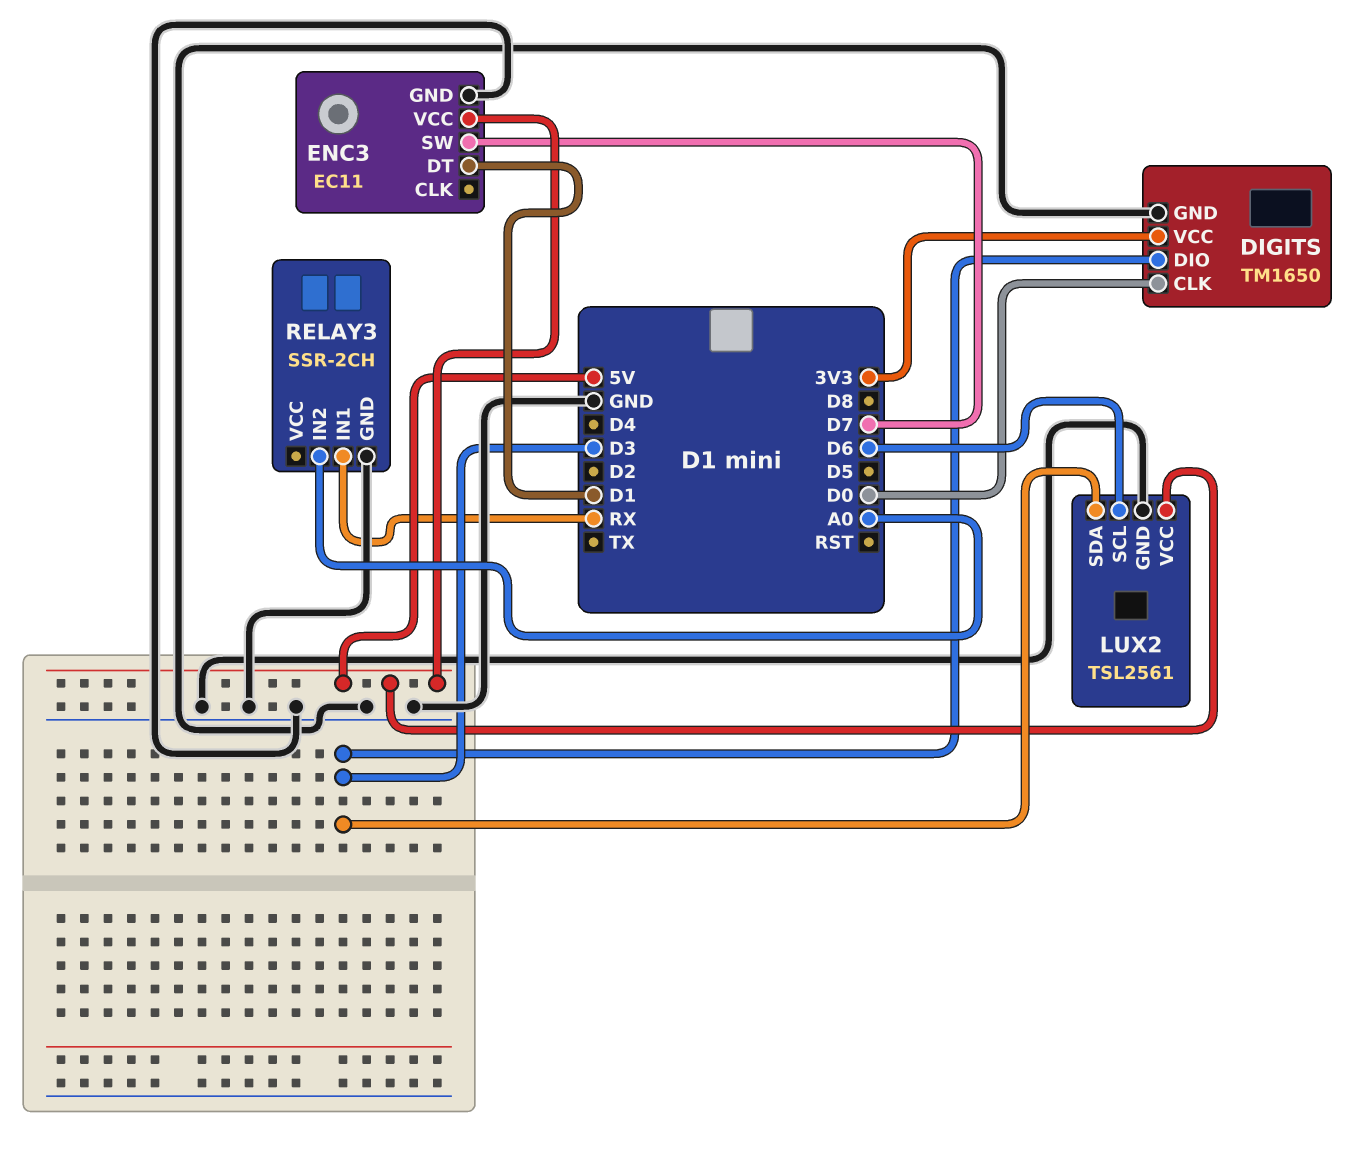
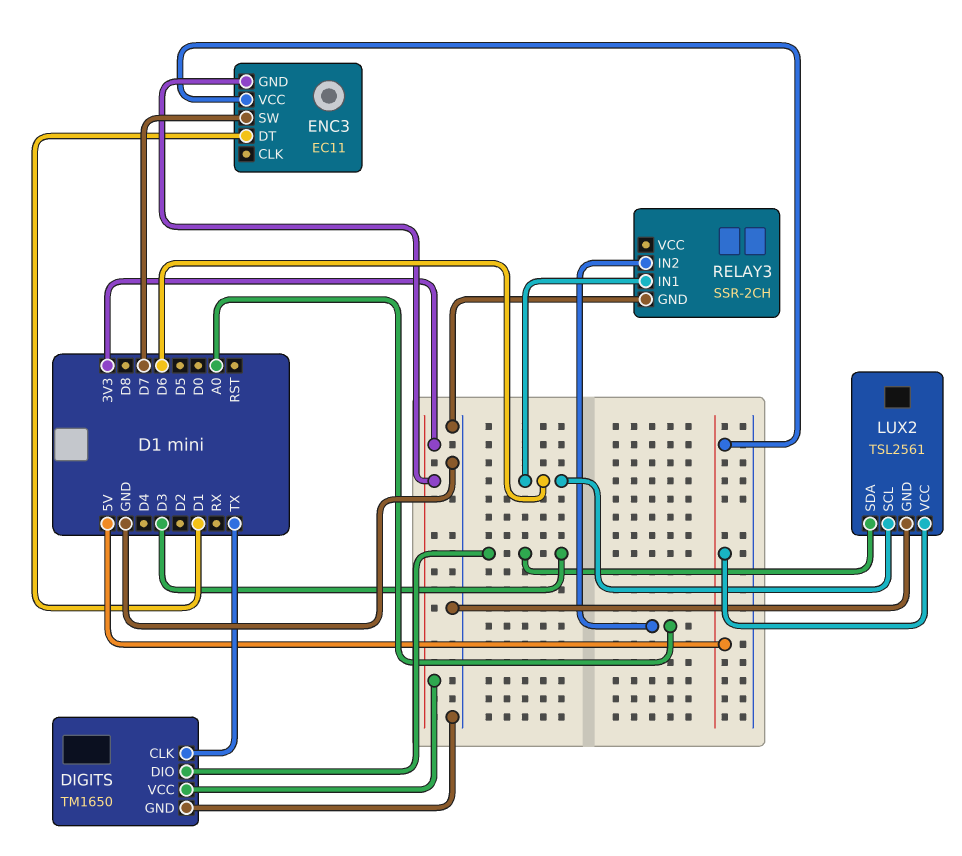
DIGITS pin CLK: D0 -> TX
ENC3 pin GND: GND -> 3V3
RELAY3 pin IN1: RX -> D6

